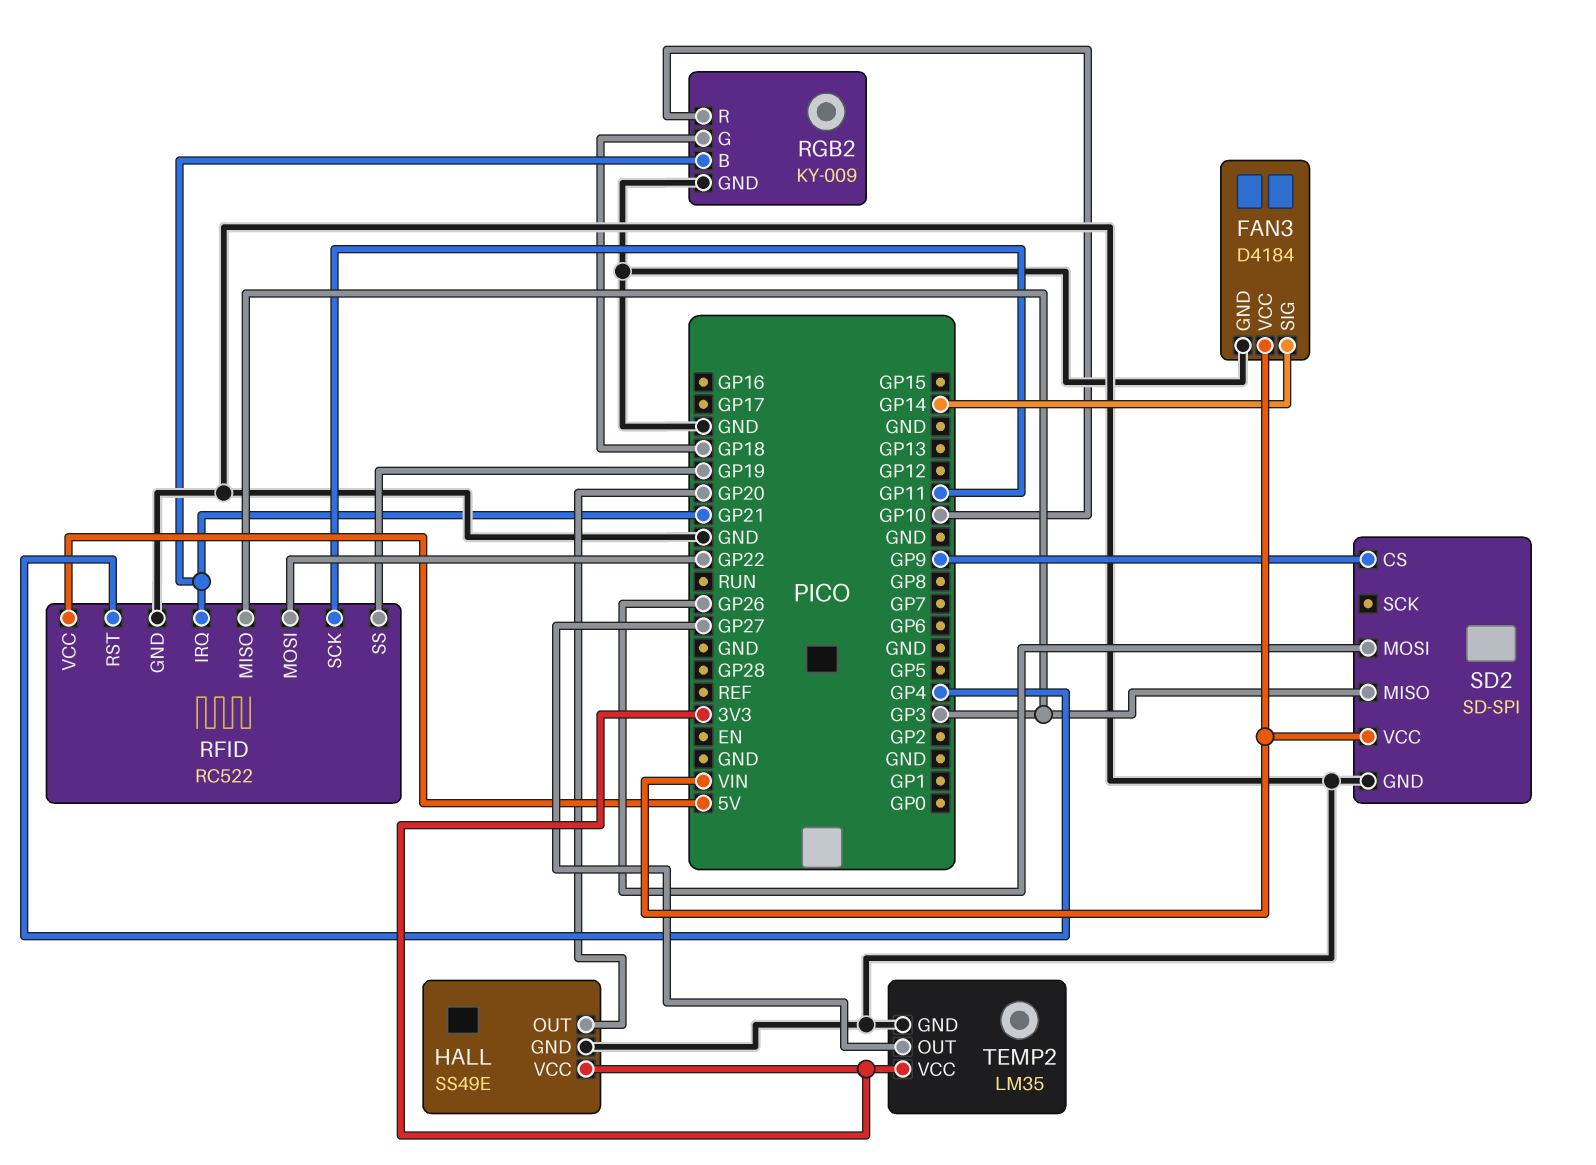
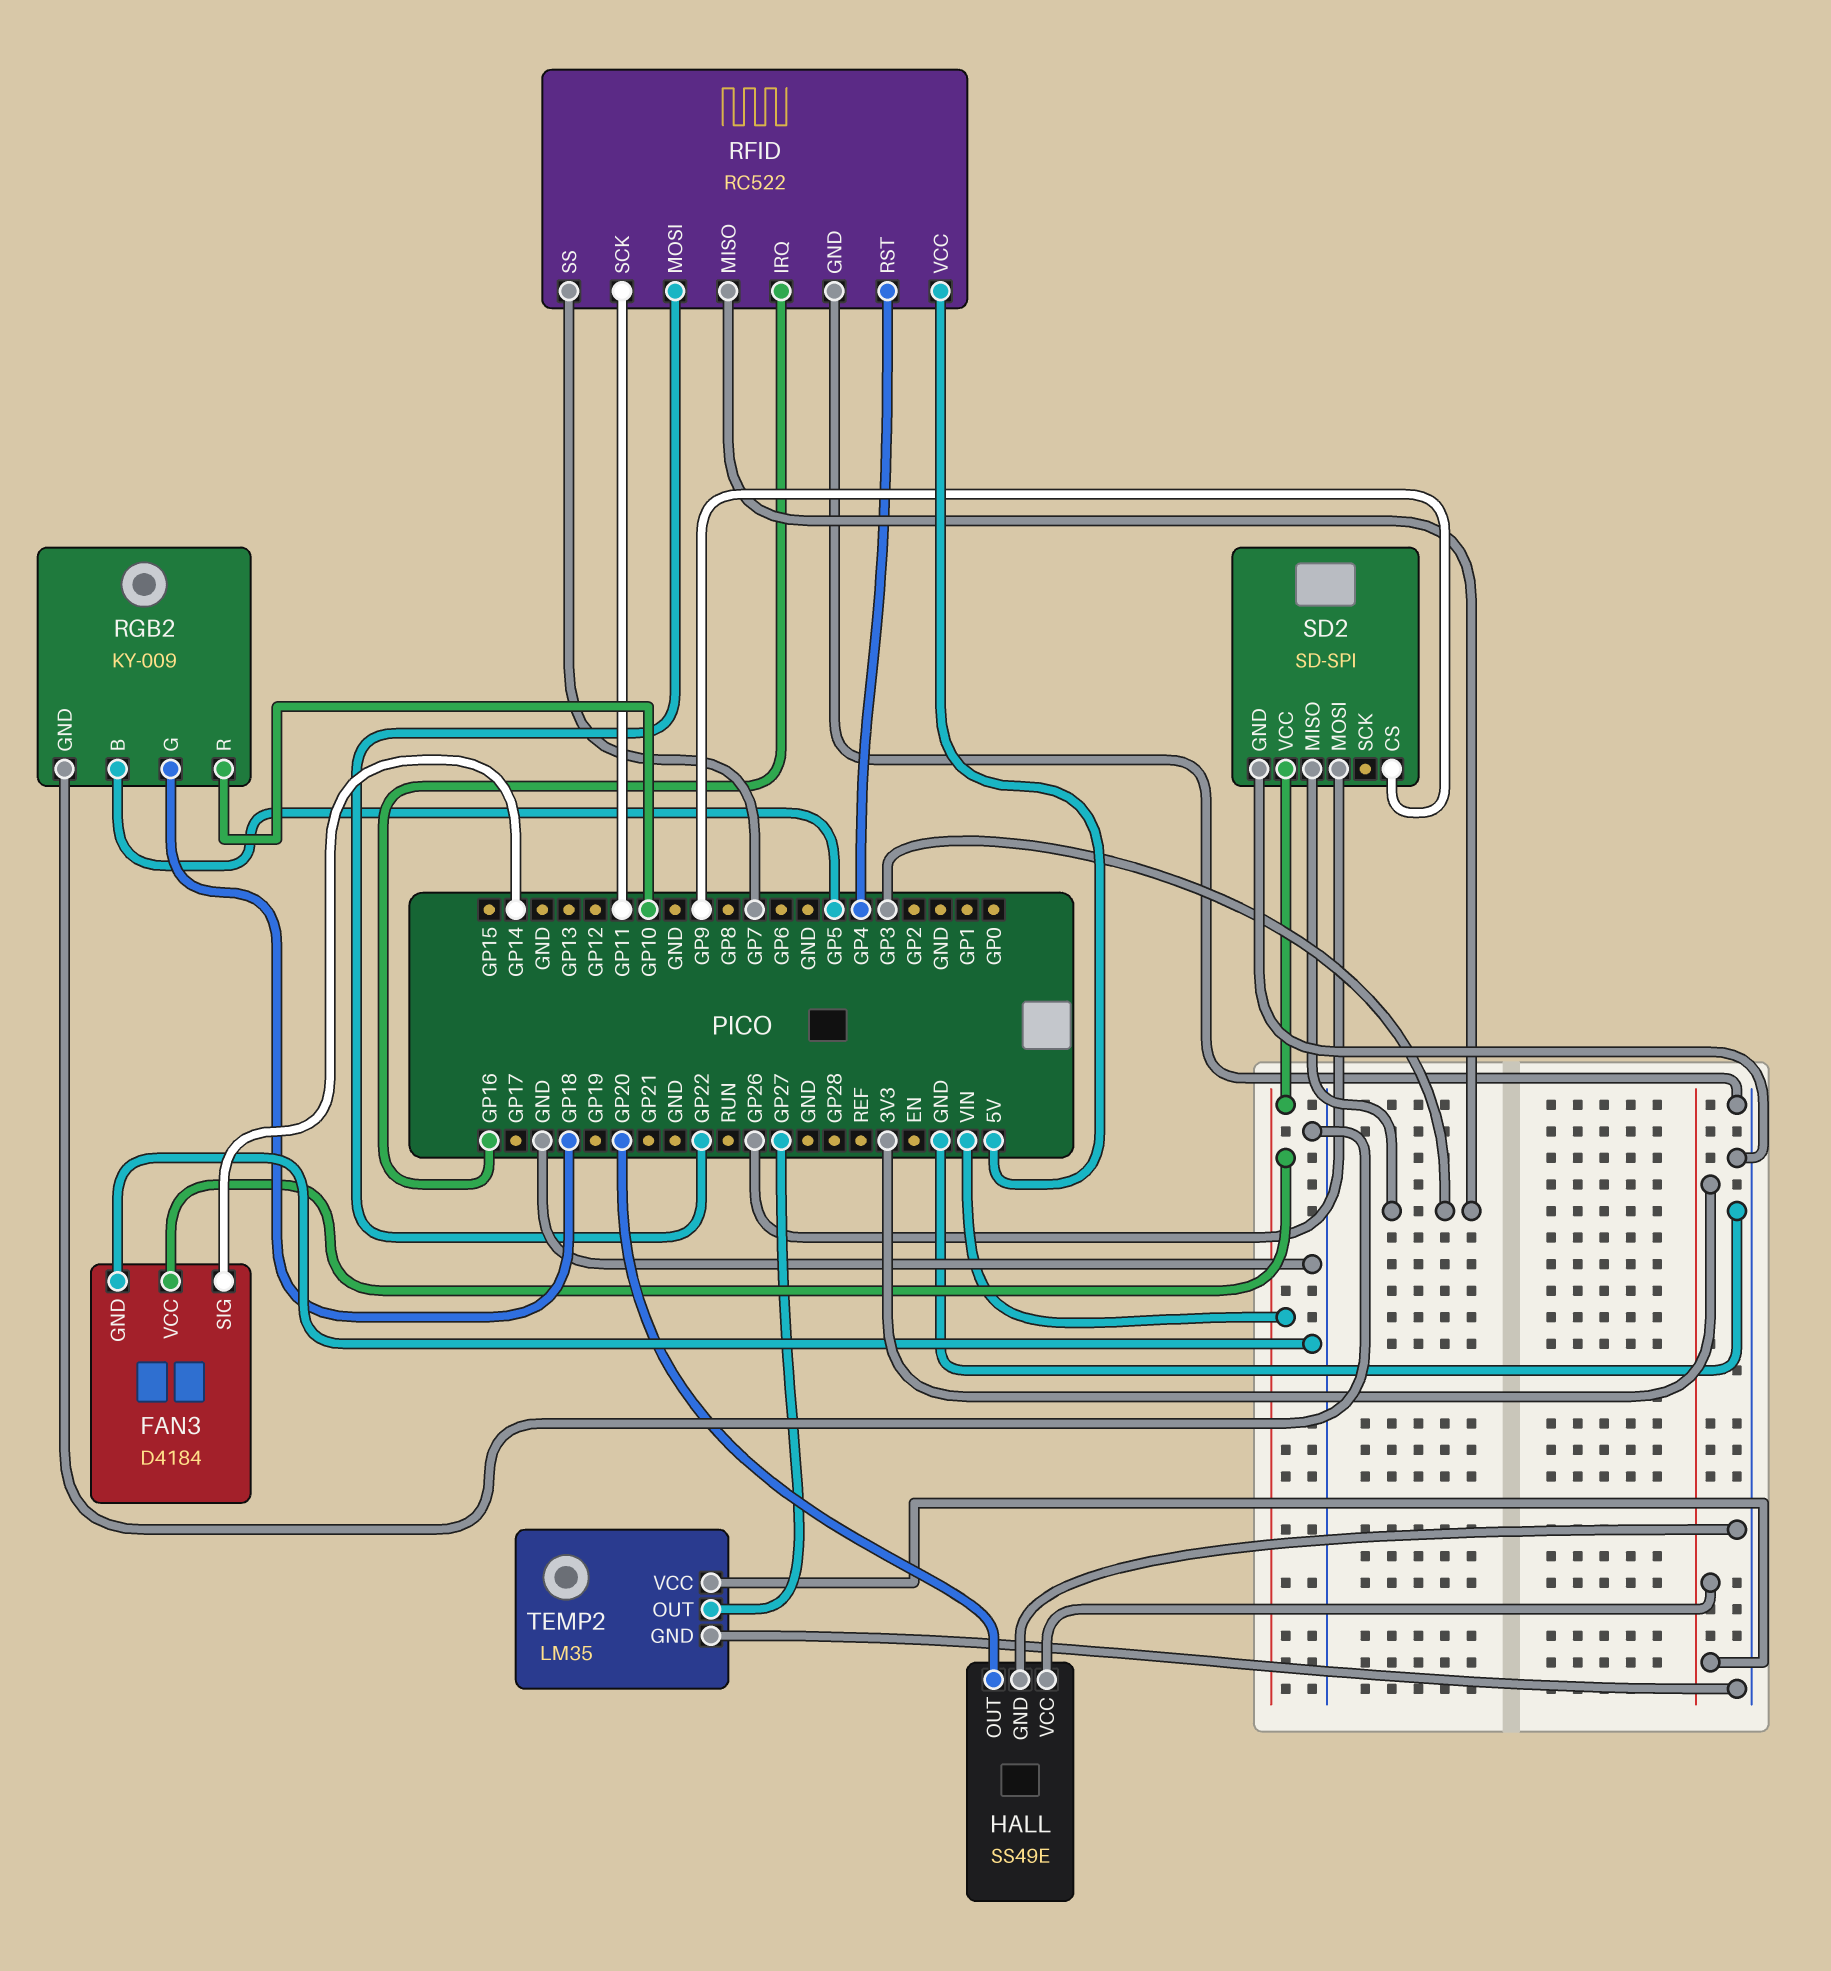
RFID pin IRQ: GP21 -> GP16
RFID pin SS: GP19 -> GP7
RGB2 pin B: GP21 -> GP5

